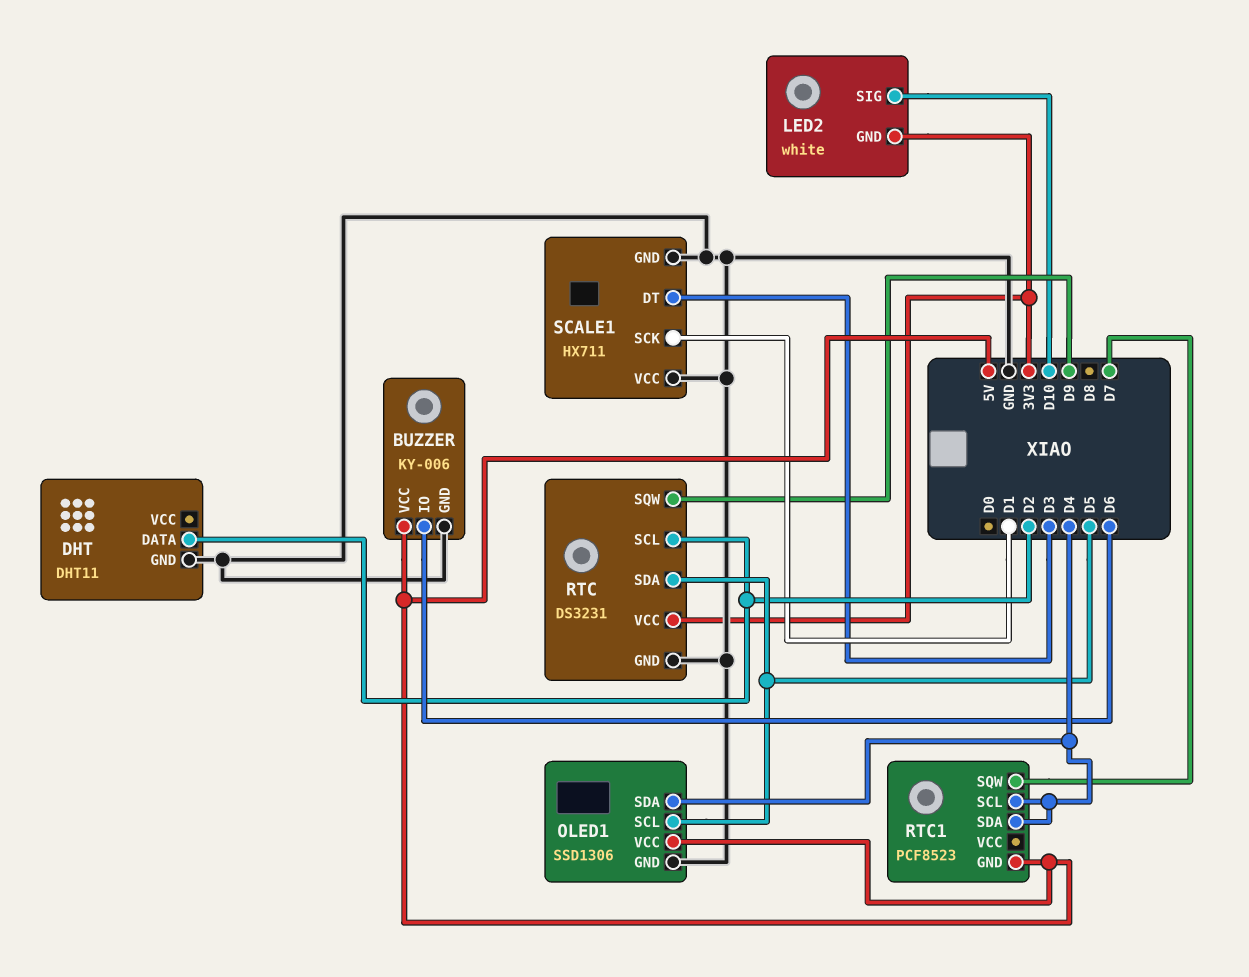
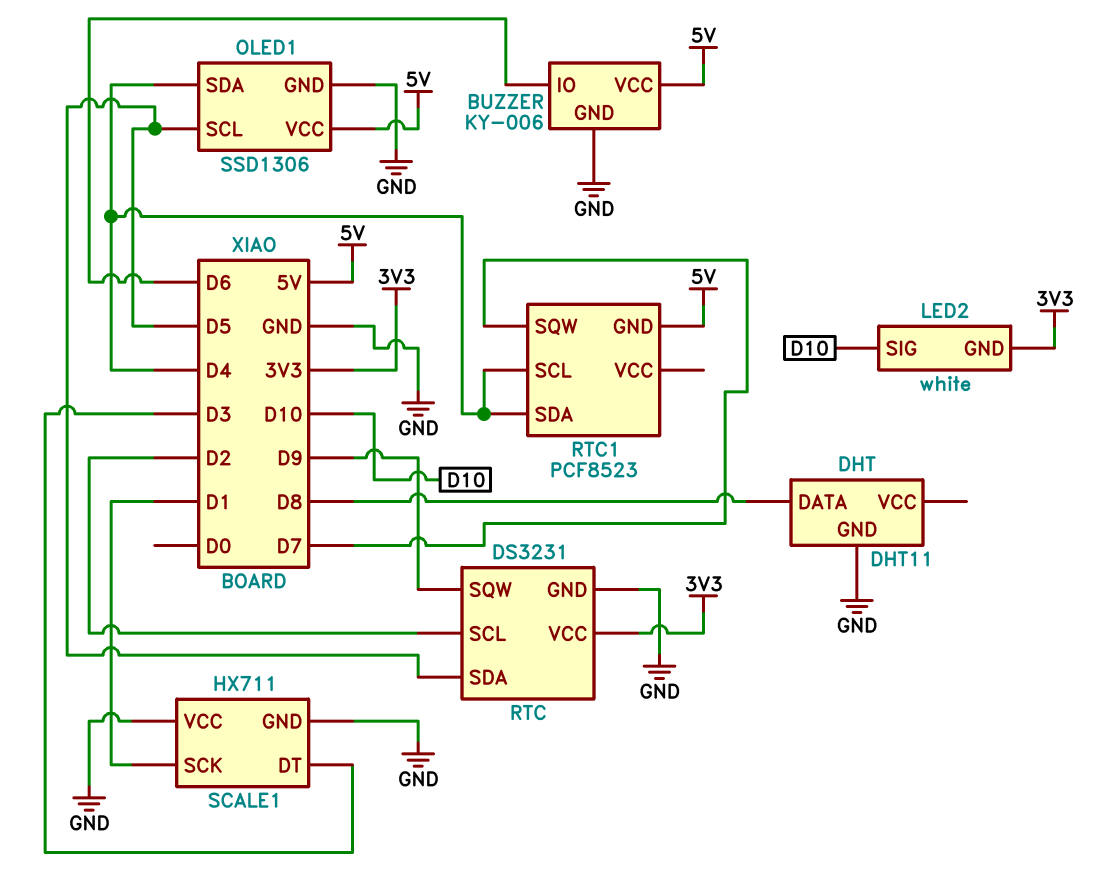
DHT pin DATA: D2 -> D8

